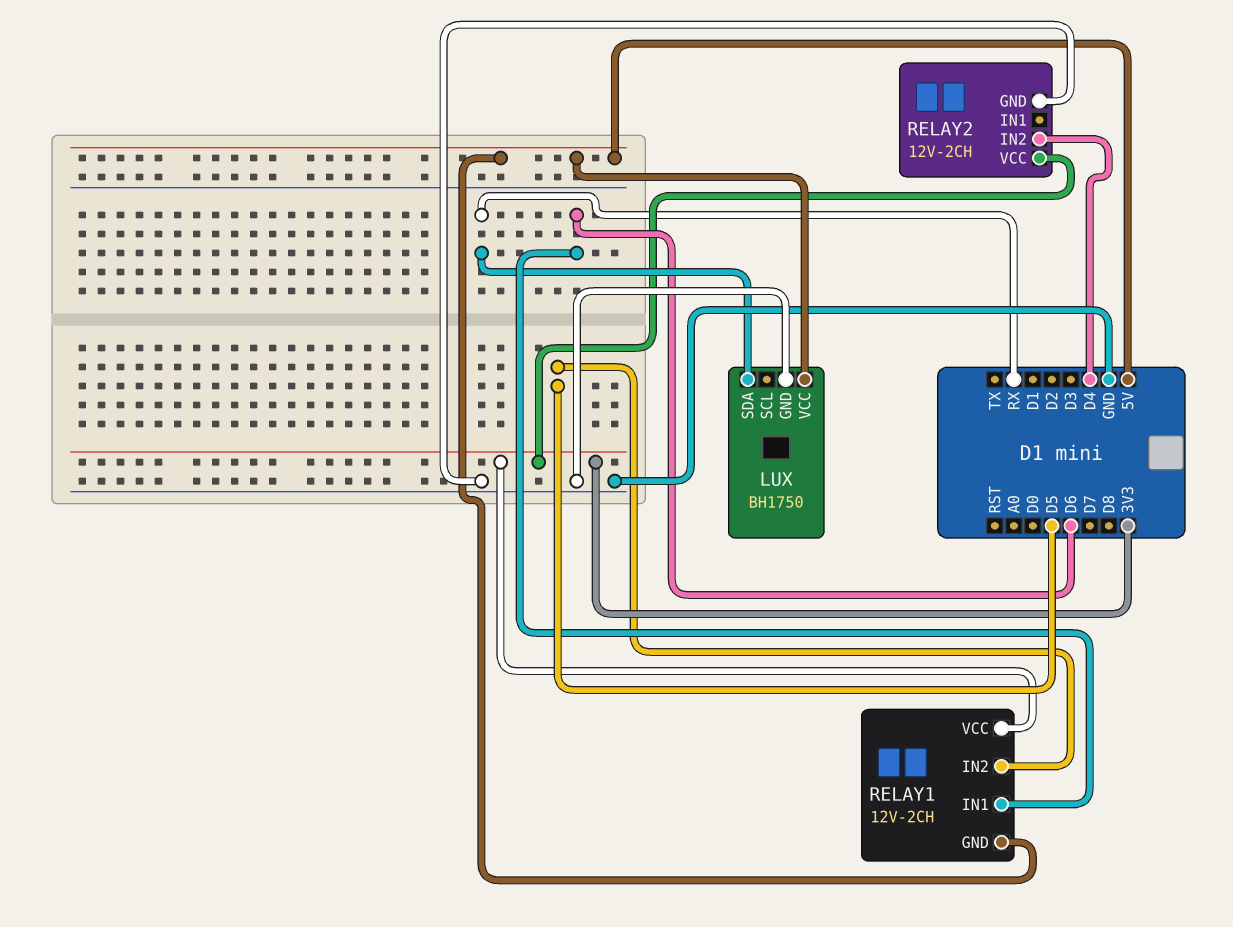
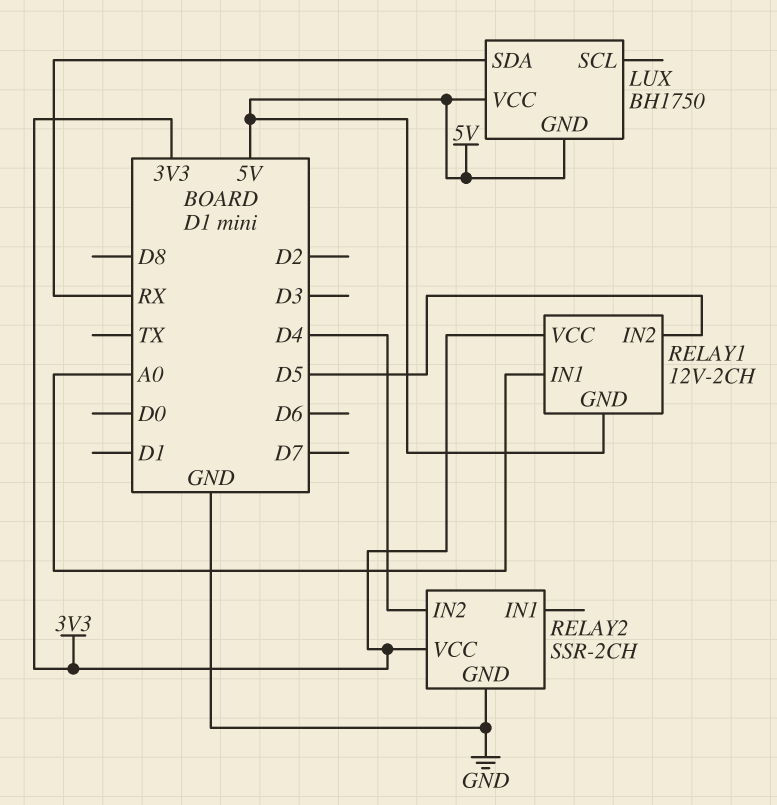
LUX pin GND: GND -> 5V
RELAY1 pin IN1: D6 -> A0
RELAY2: 12V-2CH -> SSR-2CH

